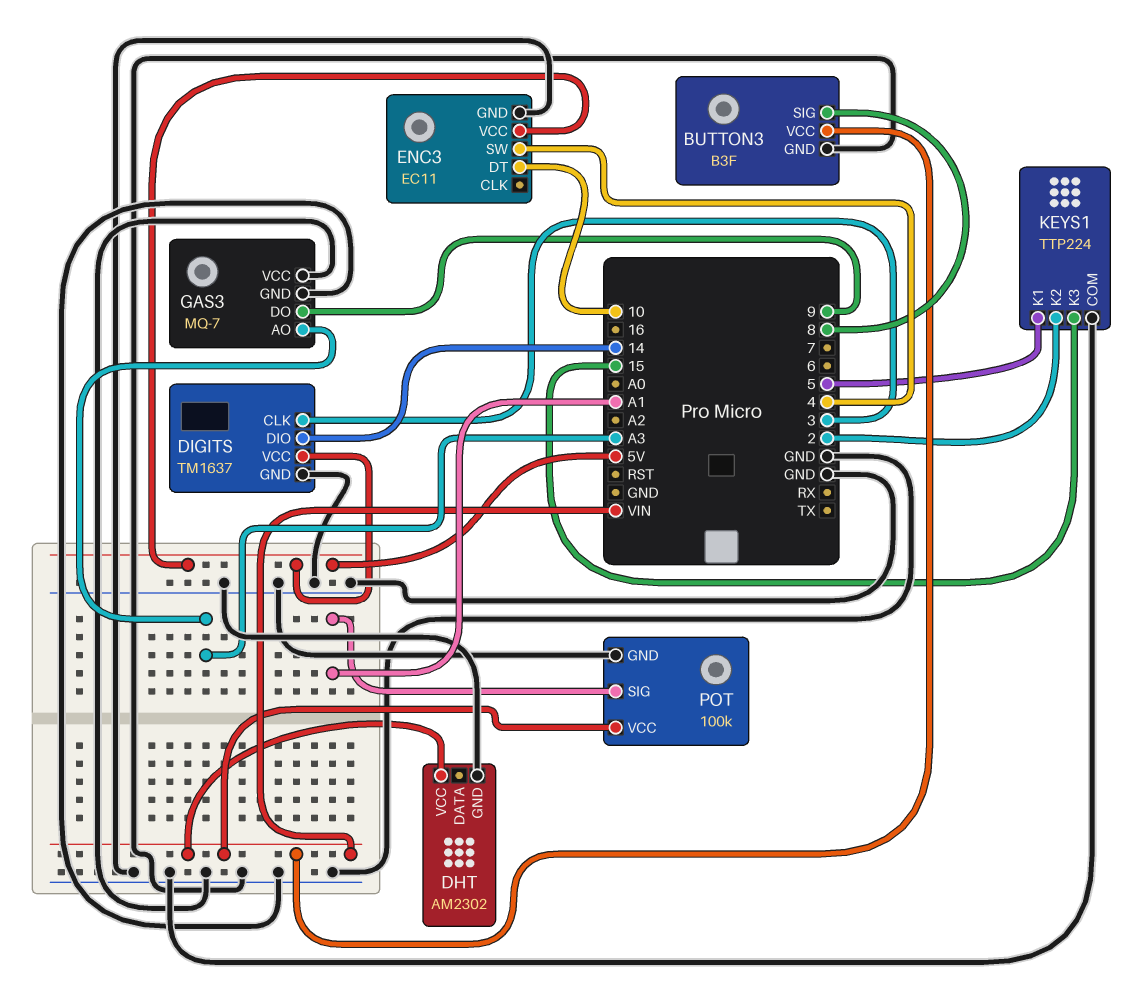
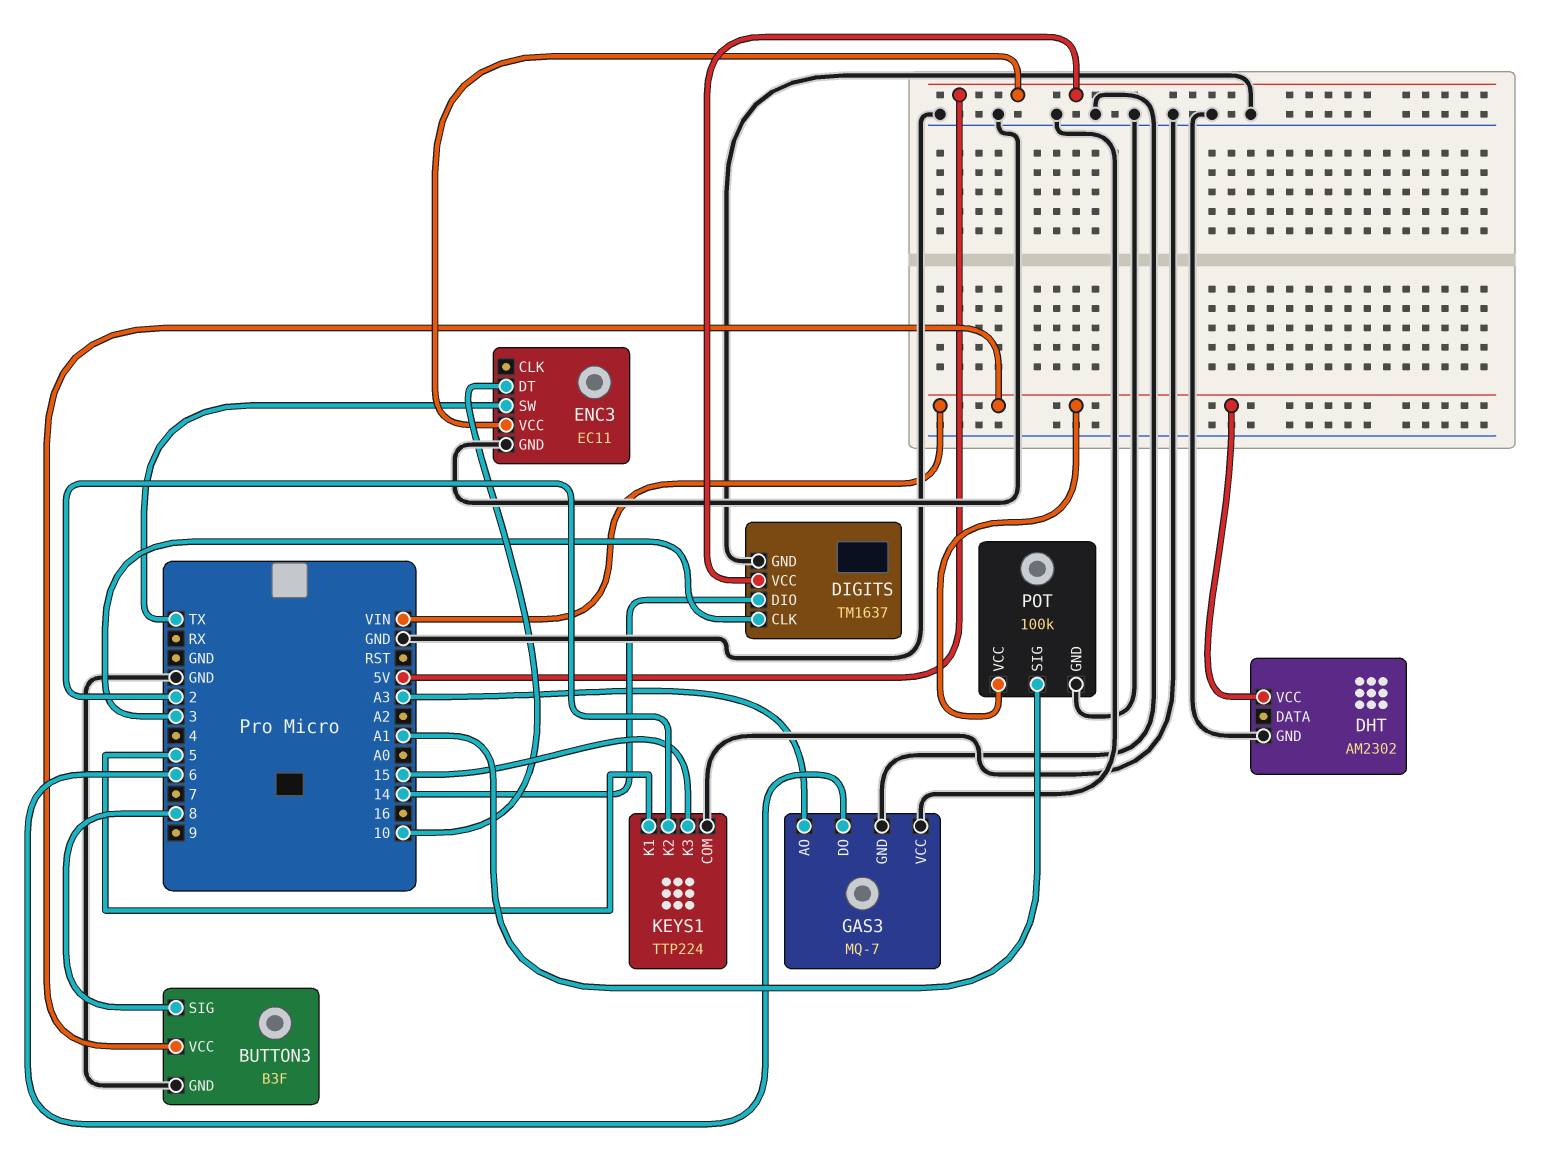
ENC3 pin SW: 4 -> TX
GAS3 pin DO: 9 -> 6

